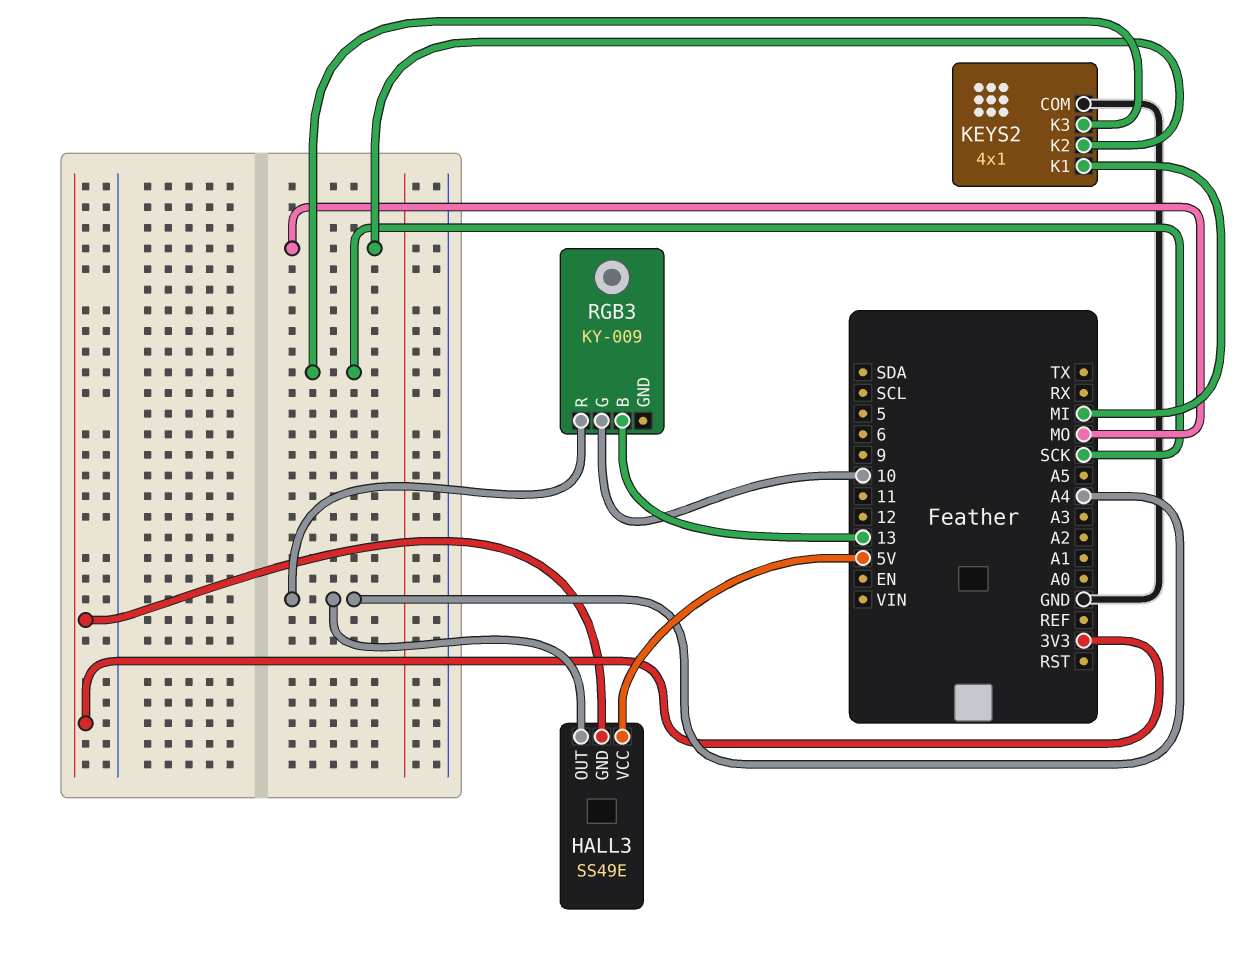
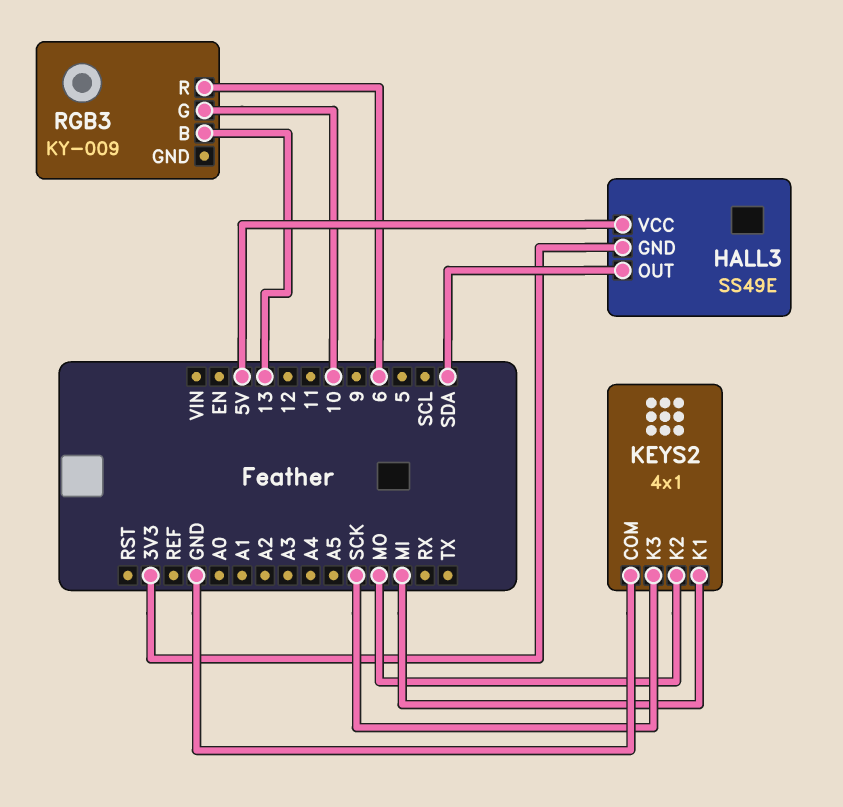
HALL3 pin OUT: A4 -> SDA
RGB3 pin R: A4 -> 6

